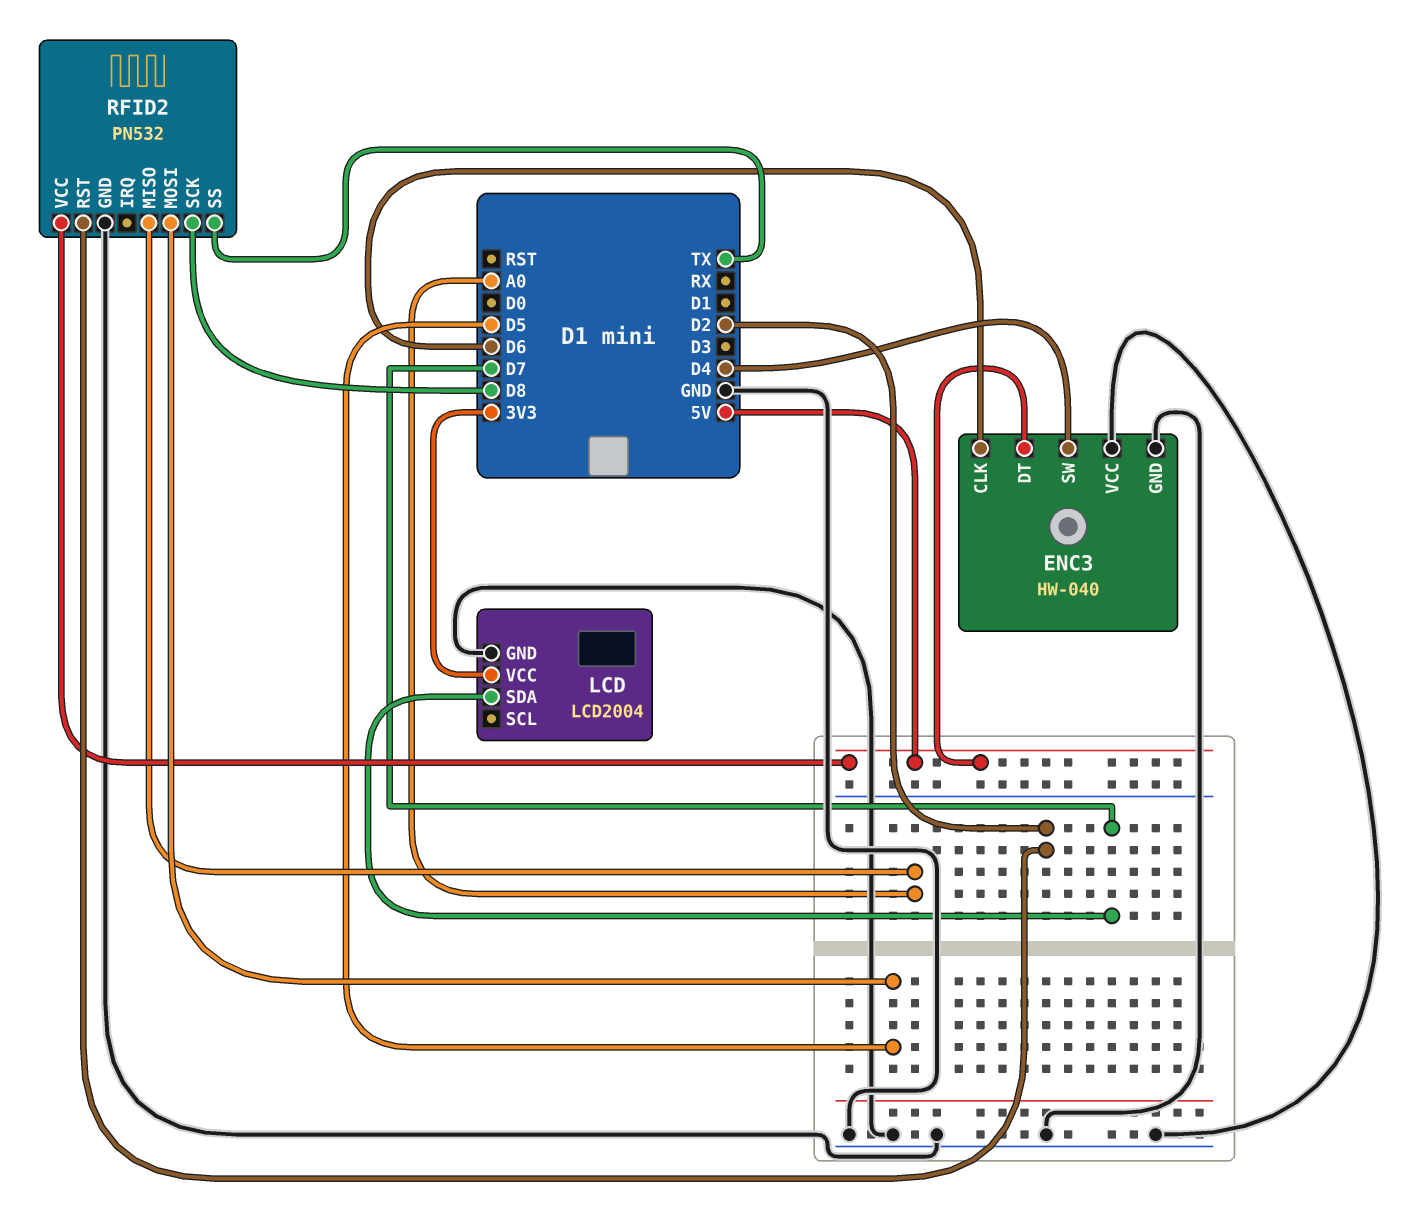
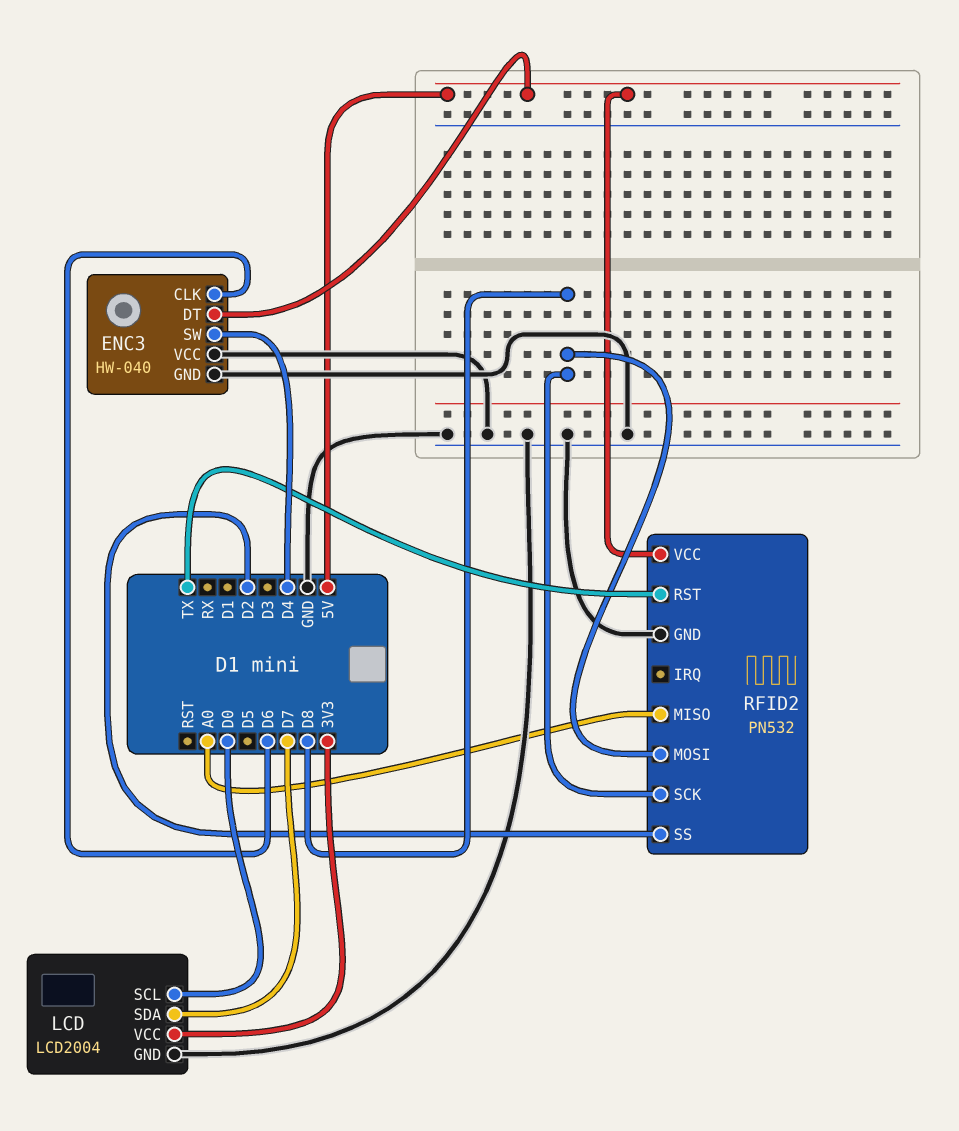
LCD pin SCL: none -> D0
RFID2 pin MOSI: D5 -> D8
RFID2 pin RST: D2 -> TX
RFID2 pin SS: TX -> D2

